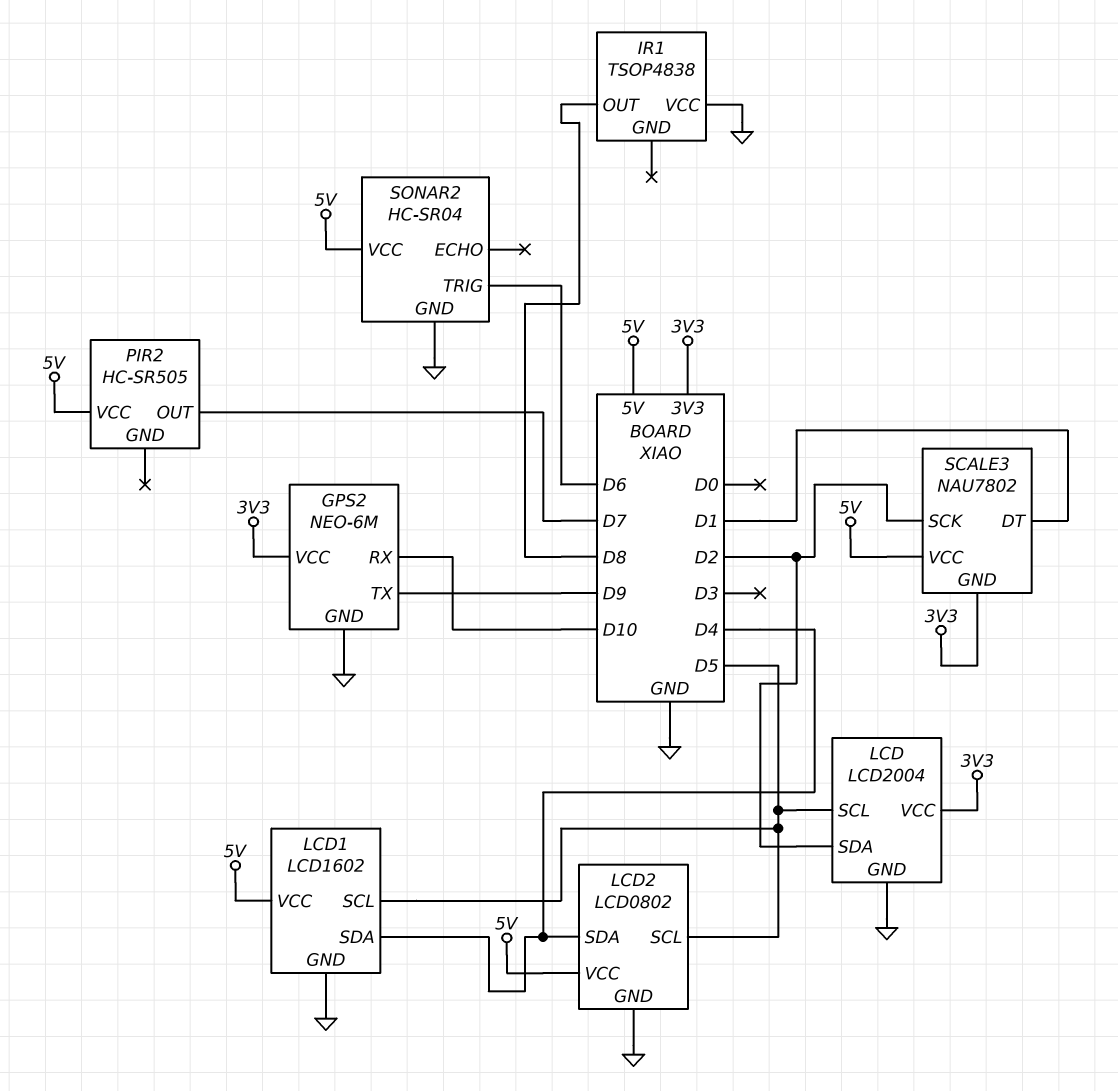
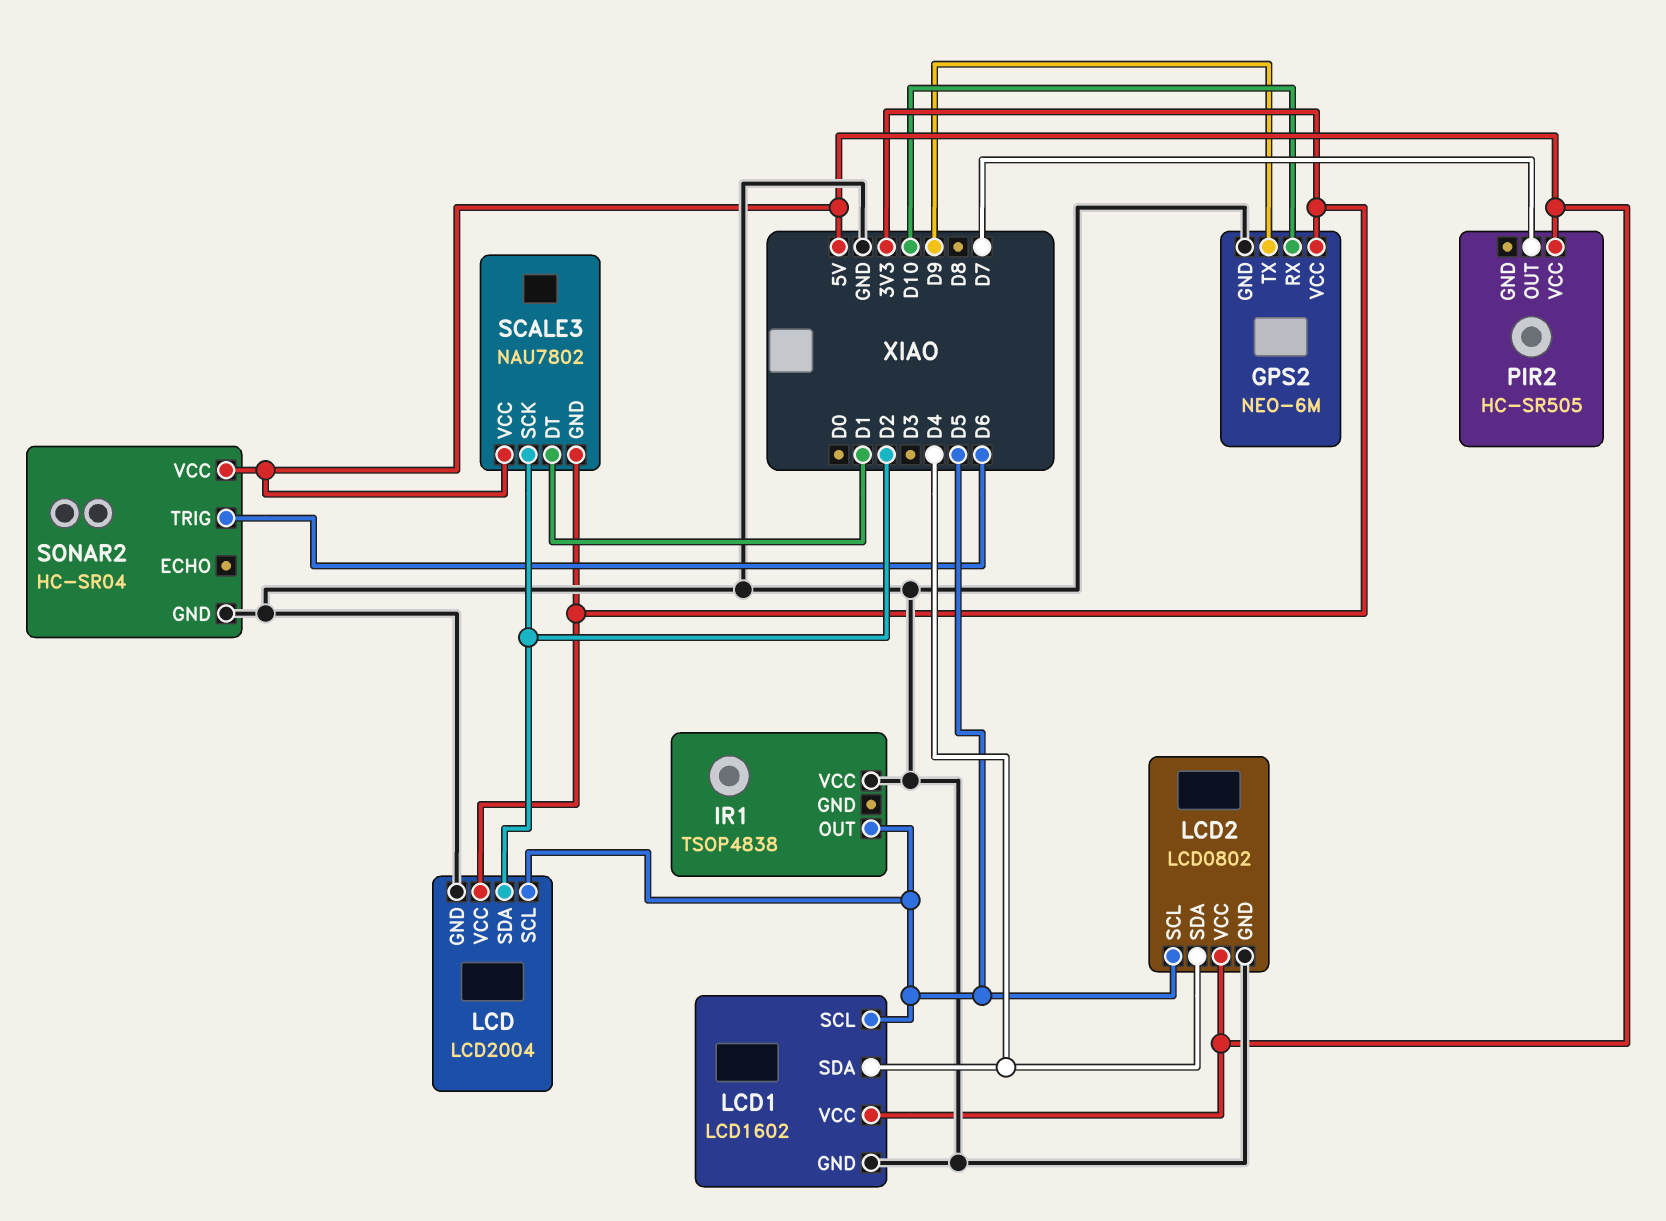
IR1 pin OUT: D8 -> D5

